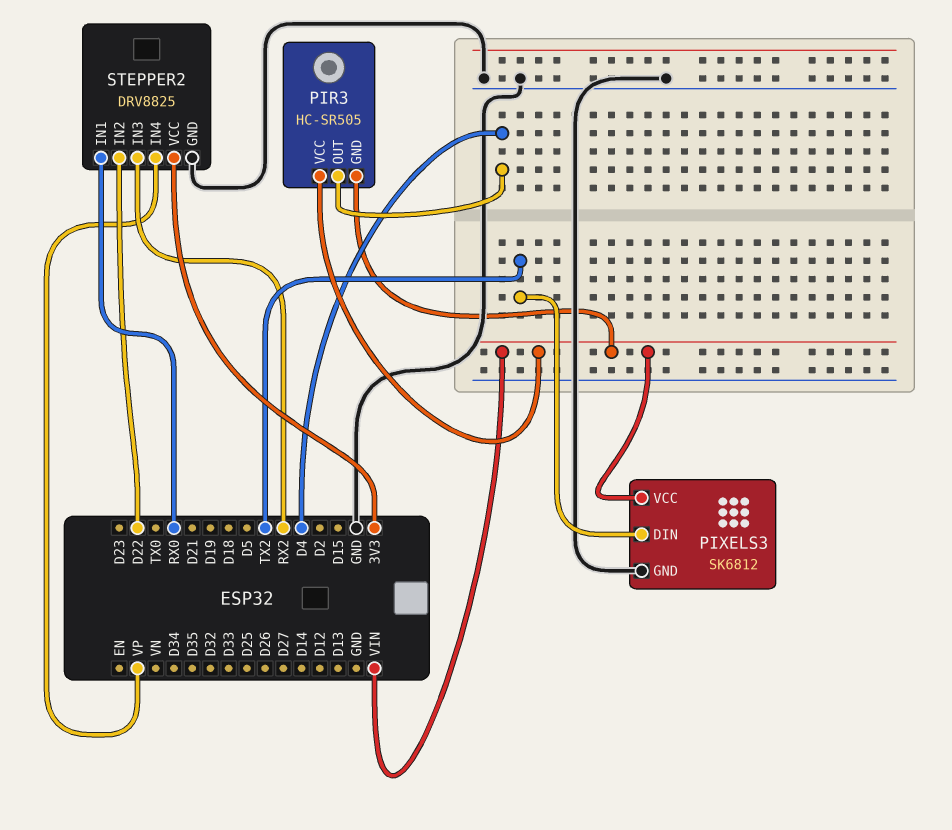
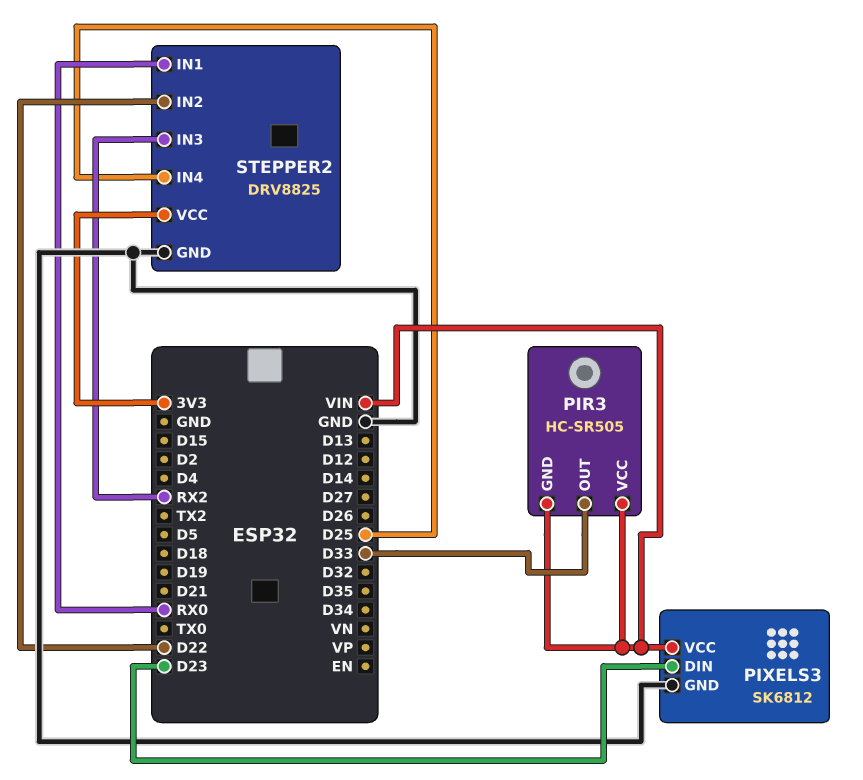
PIR3 pin OUT: D4 -> D33
PIXELS3 pin DIN: TX2 -> D23
STEPPER2 pin IN4: VP -> D25

